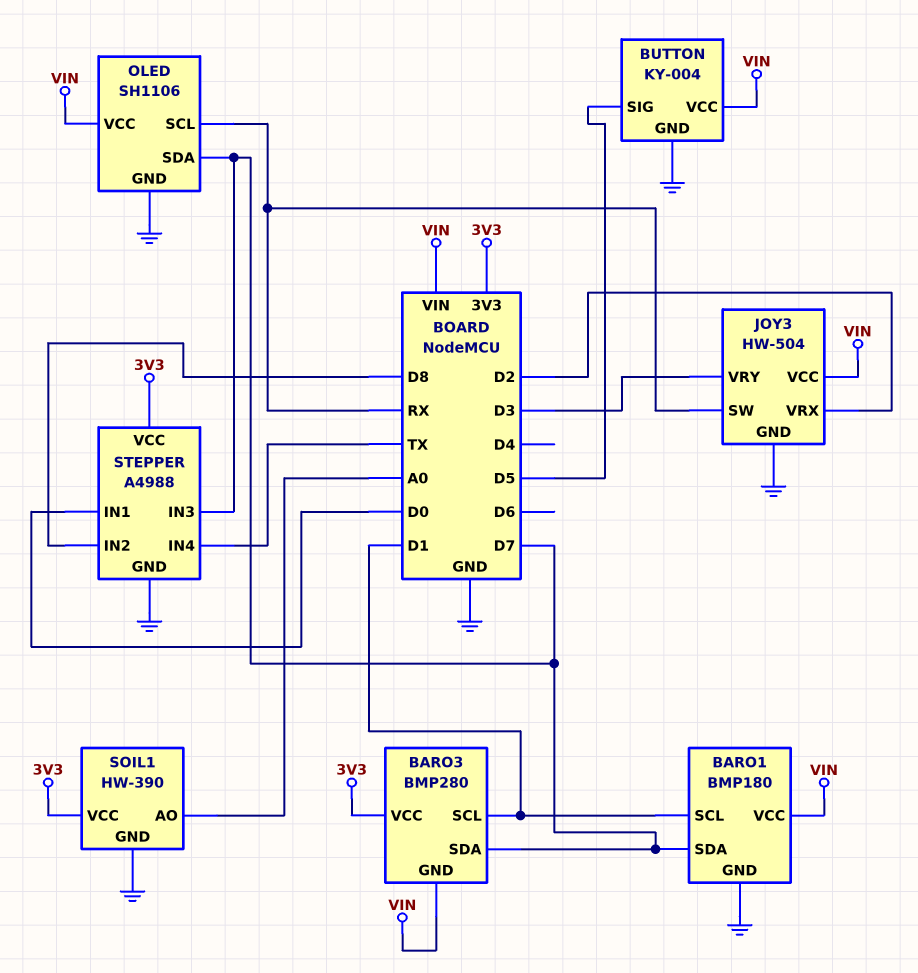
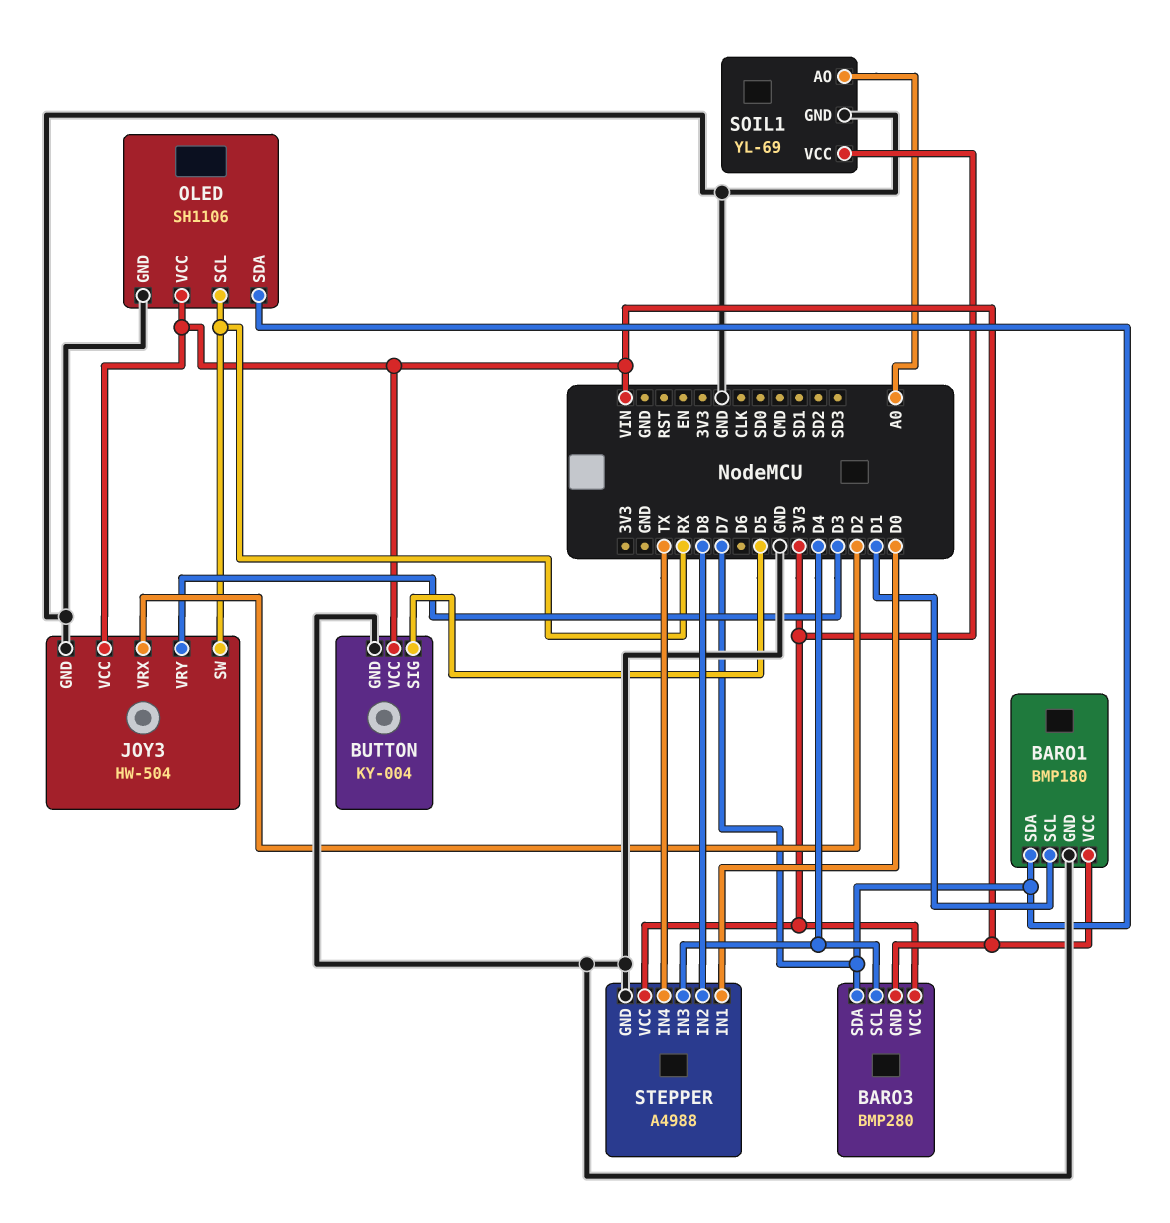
BARO3 pin SCL: D1 -> D4
SOIL1: HW-390 -> YL-69
STEPPER pin IN3: D7 -> D4

